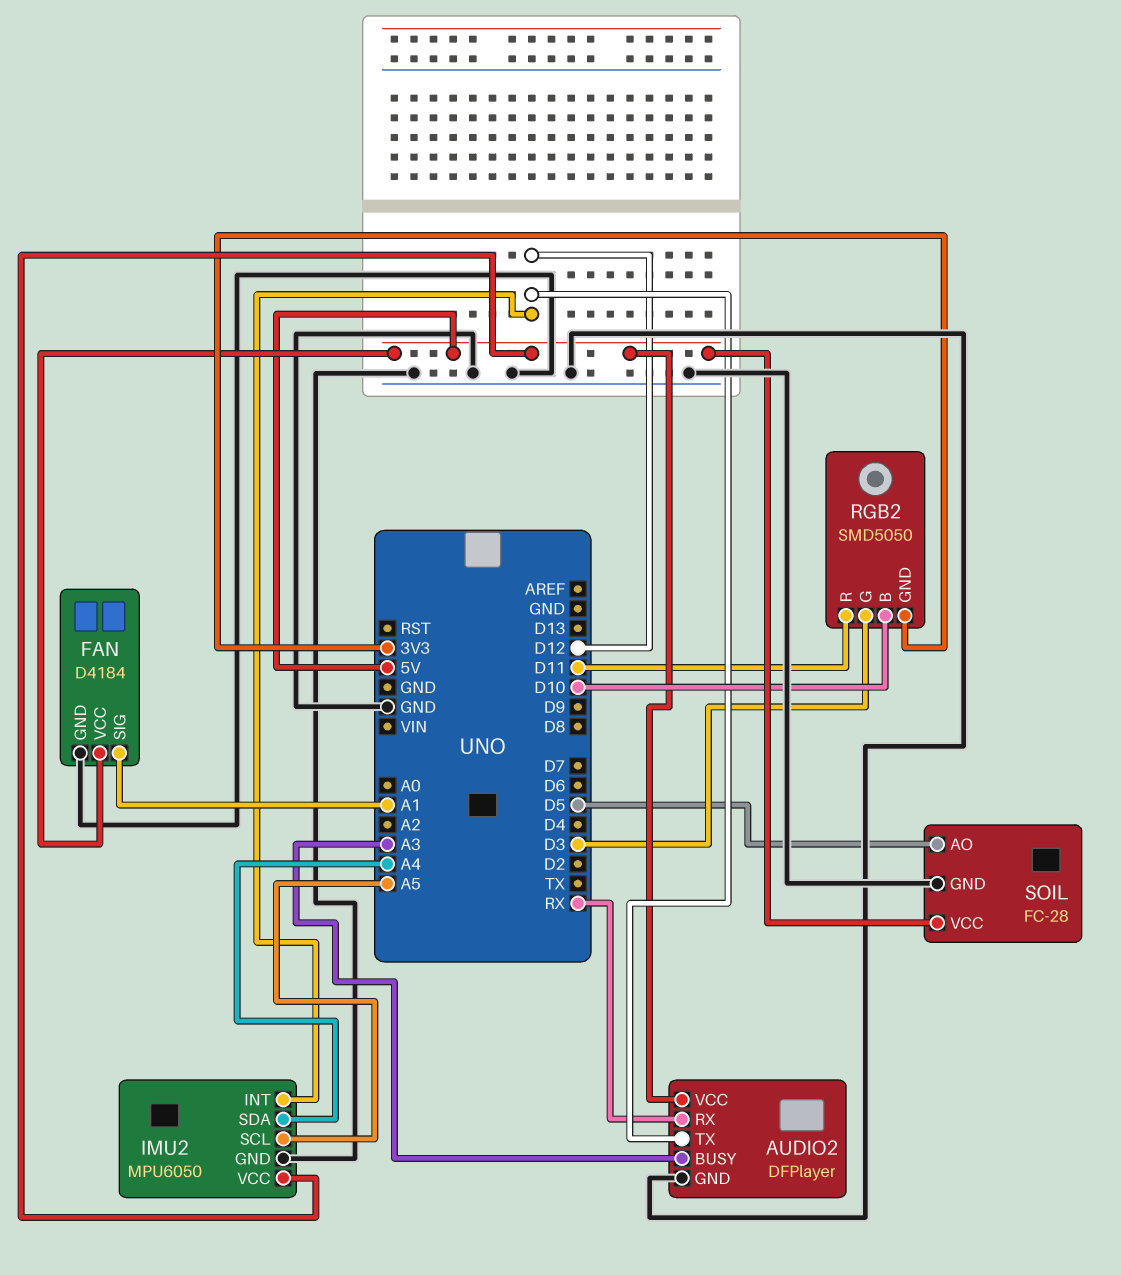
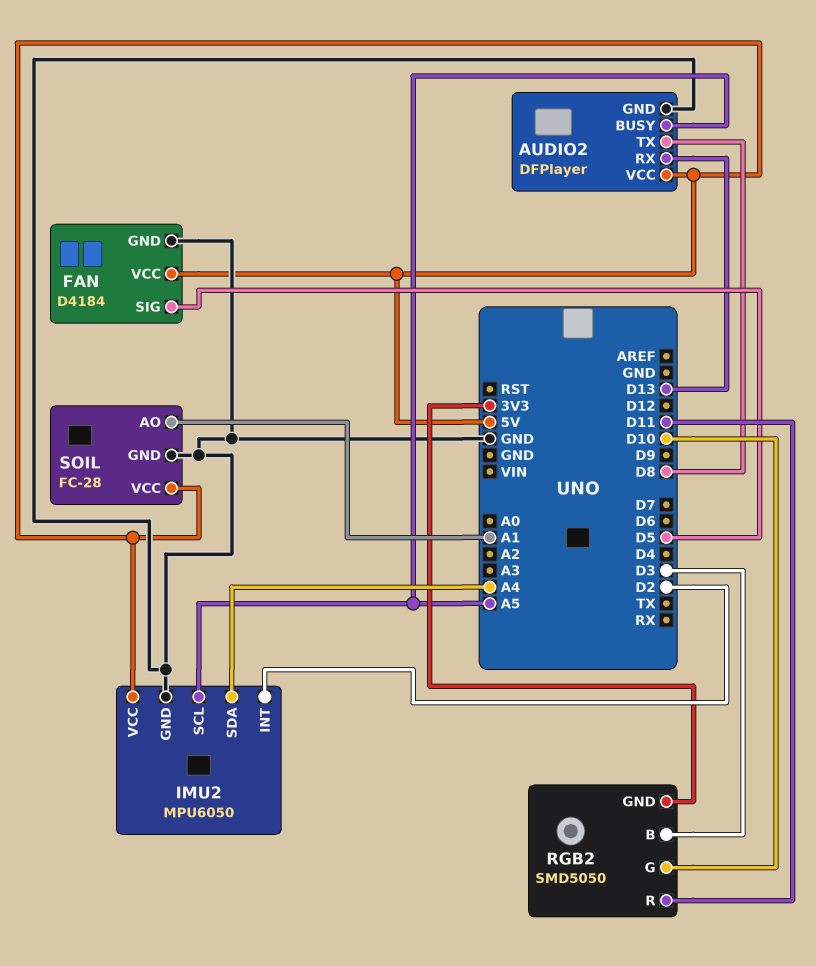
AUDIO2 pin BUSY: A3 -> A5
AUDIO2 pin RX: RX -> D13
AUDIO2 pin TX: D12 -> D8
FAN pin SIG: A1 -> D5
IMU2 pin INT: D12 -> D2
RGB2 pin B: D10 -> D3
RGB2 pin G: D3 -> D10
SOIL pin AO: D5 -> A1

